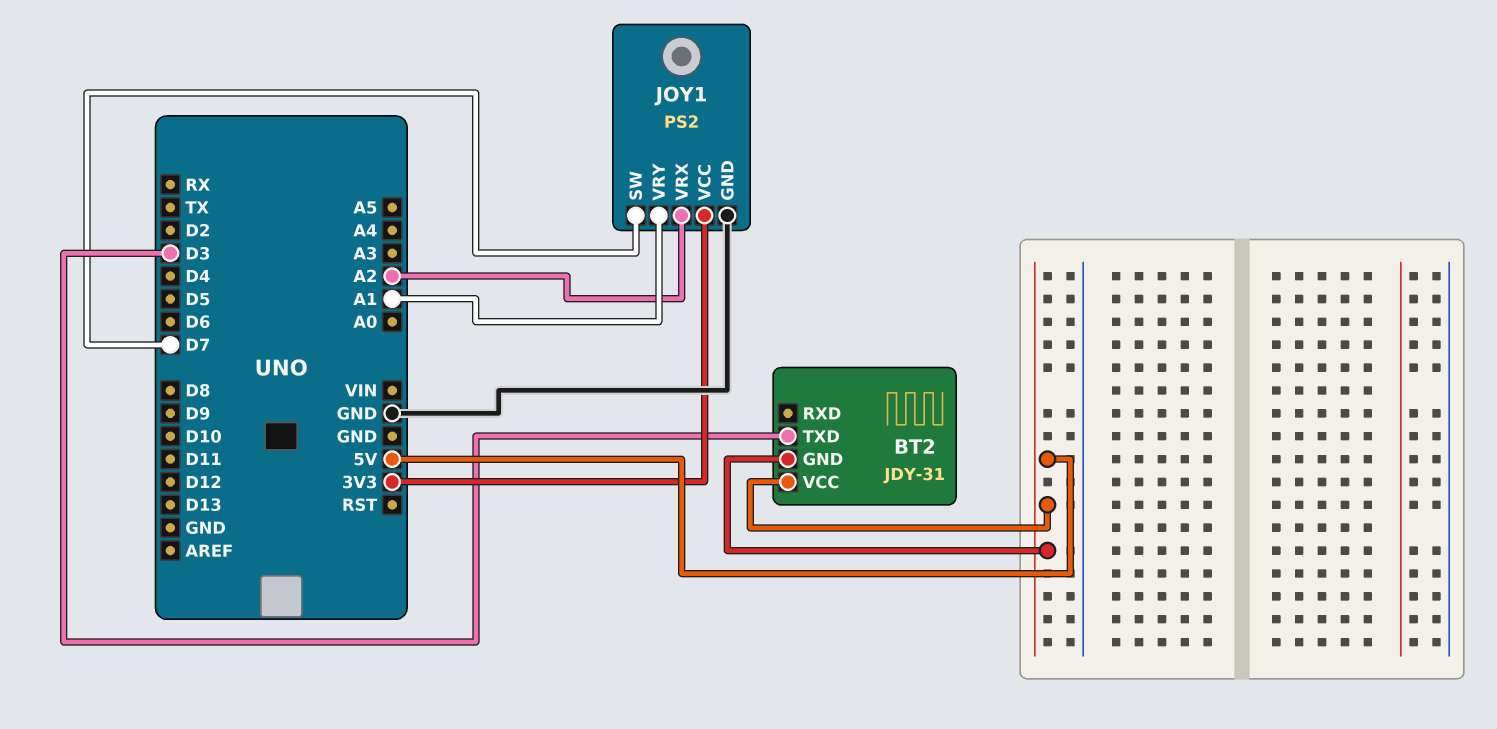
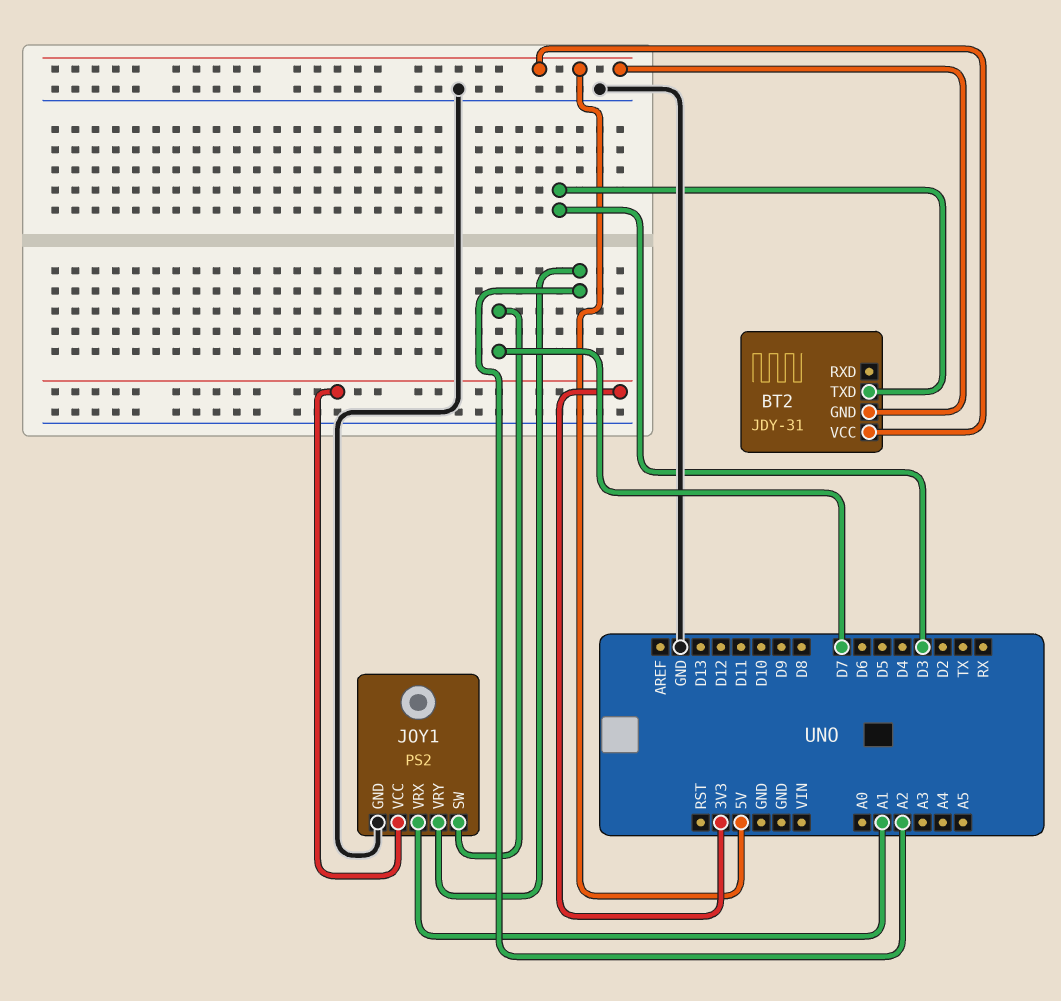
JOY1 pin VRX: A2 -> A1
JOY1 pin VRY: A1 -> A2

